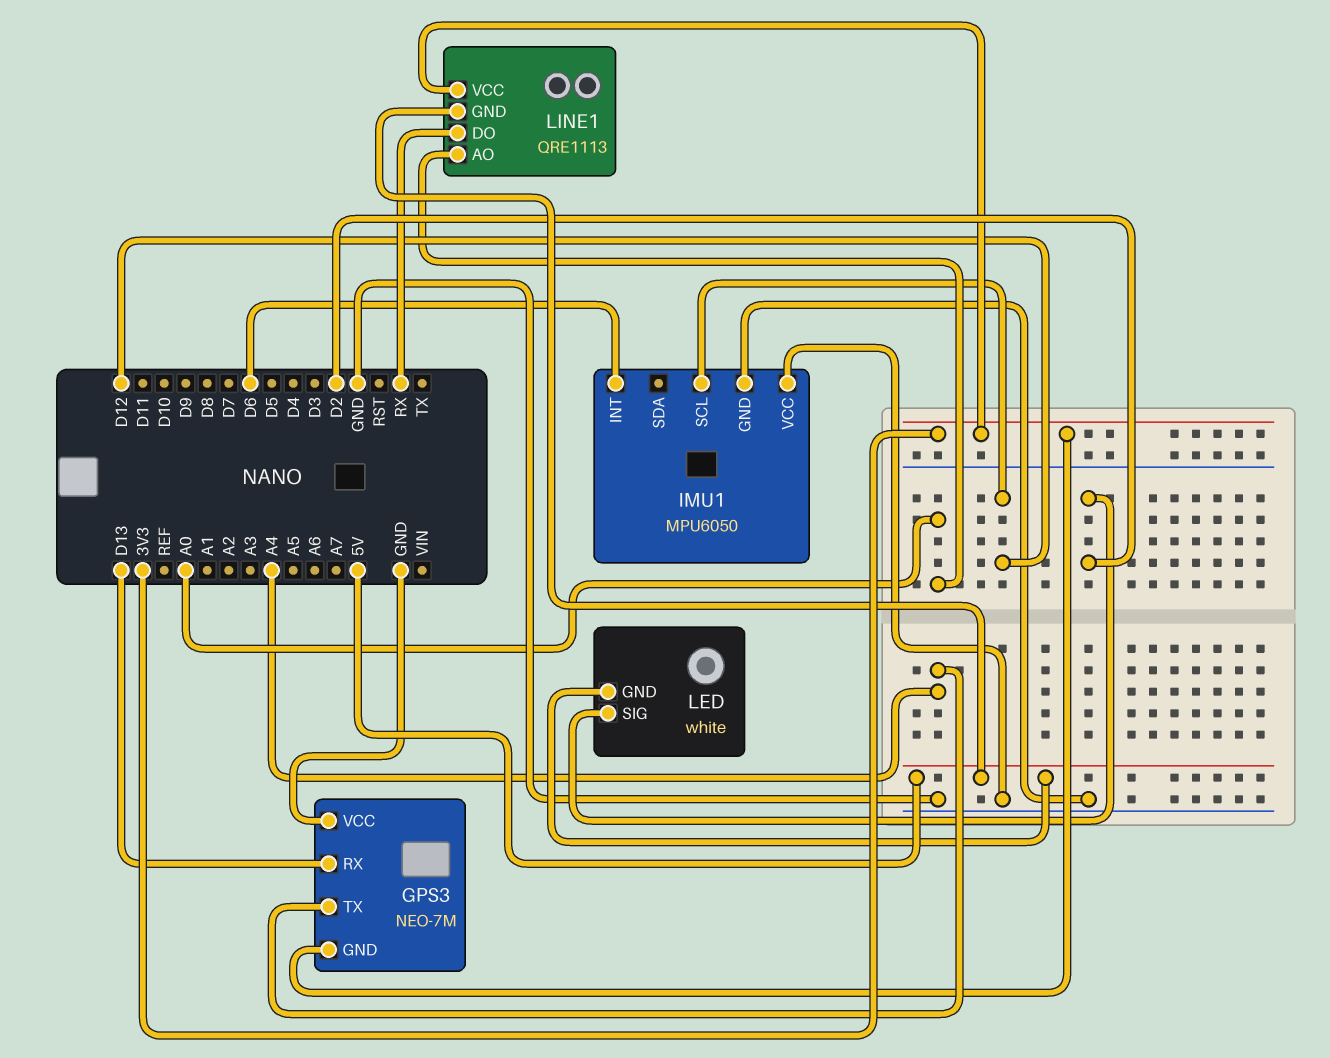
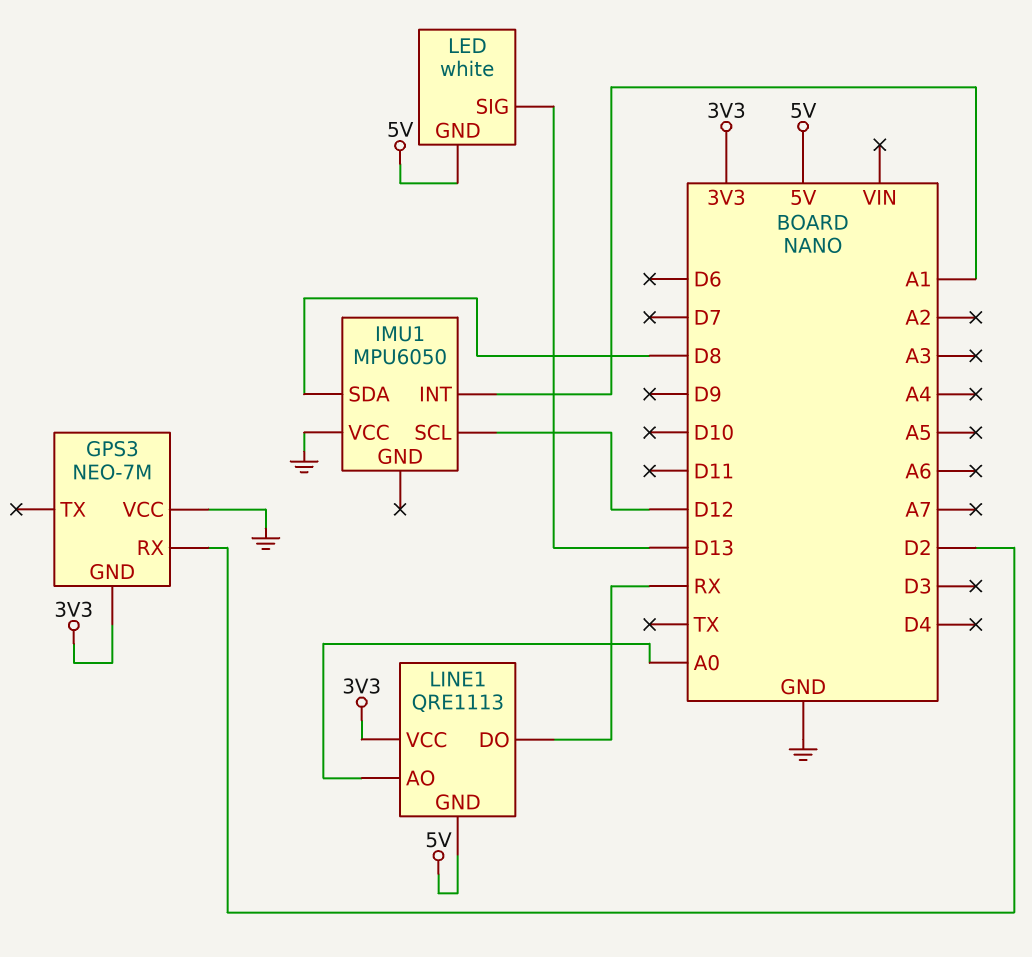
GPS3 pin RX: D13 -> D2
GPS3 pin TX: A4 -> none
IMU1 pin GND: GND -> none
IMU1 pin INT: D6 -> A1
IMU1 pin SDA: none -> D8
LED pin SIG: D2 -> D13

